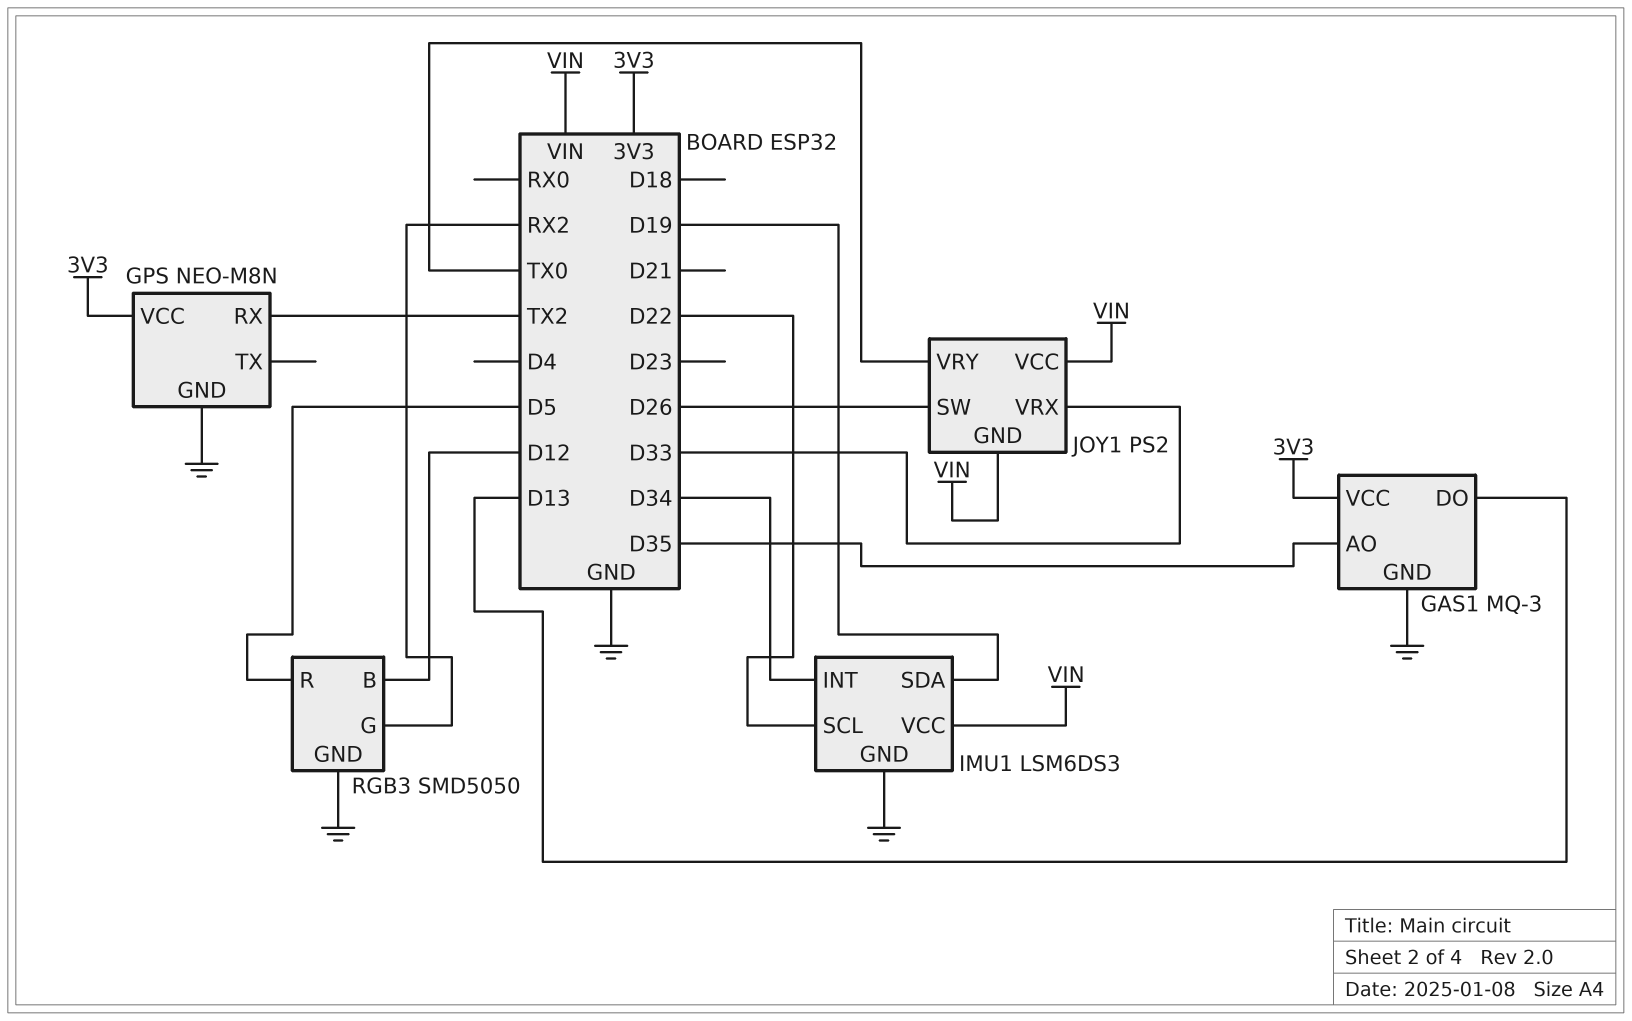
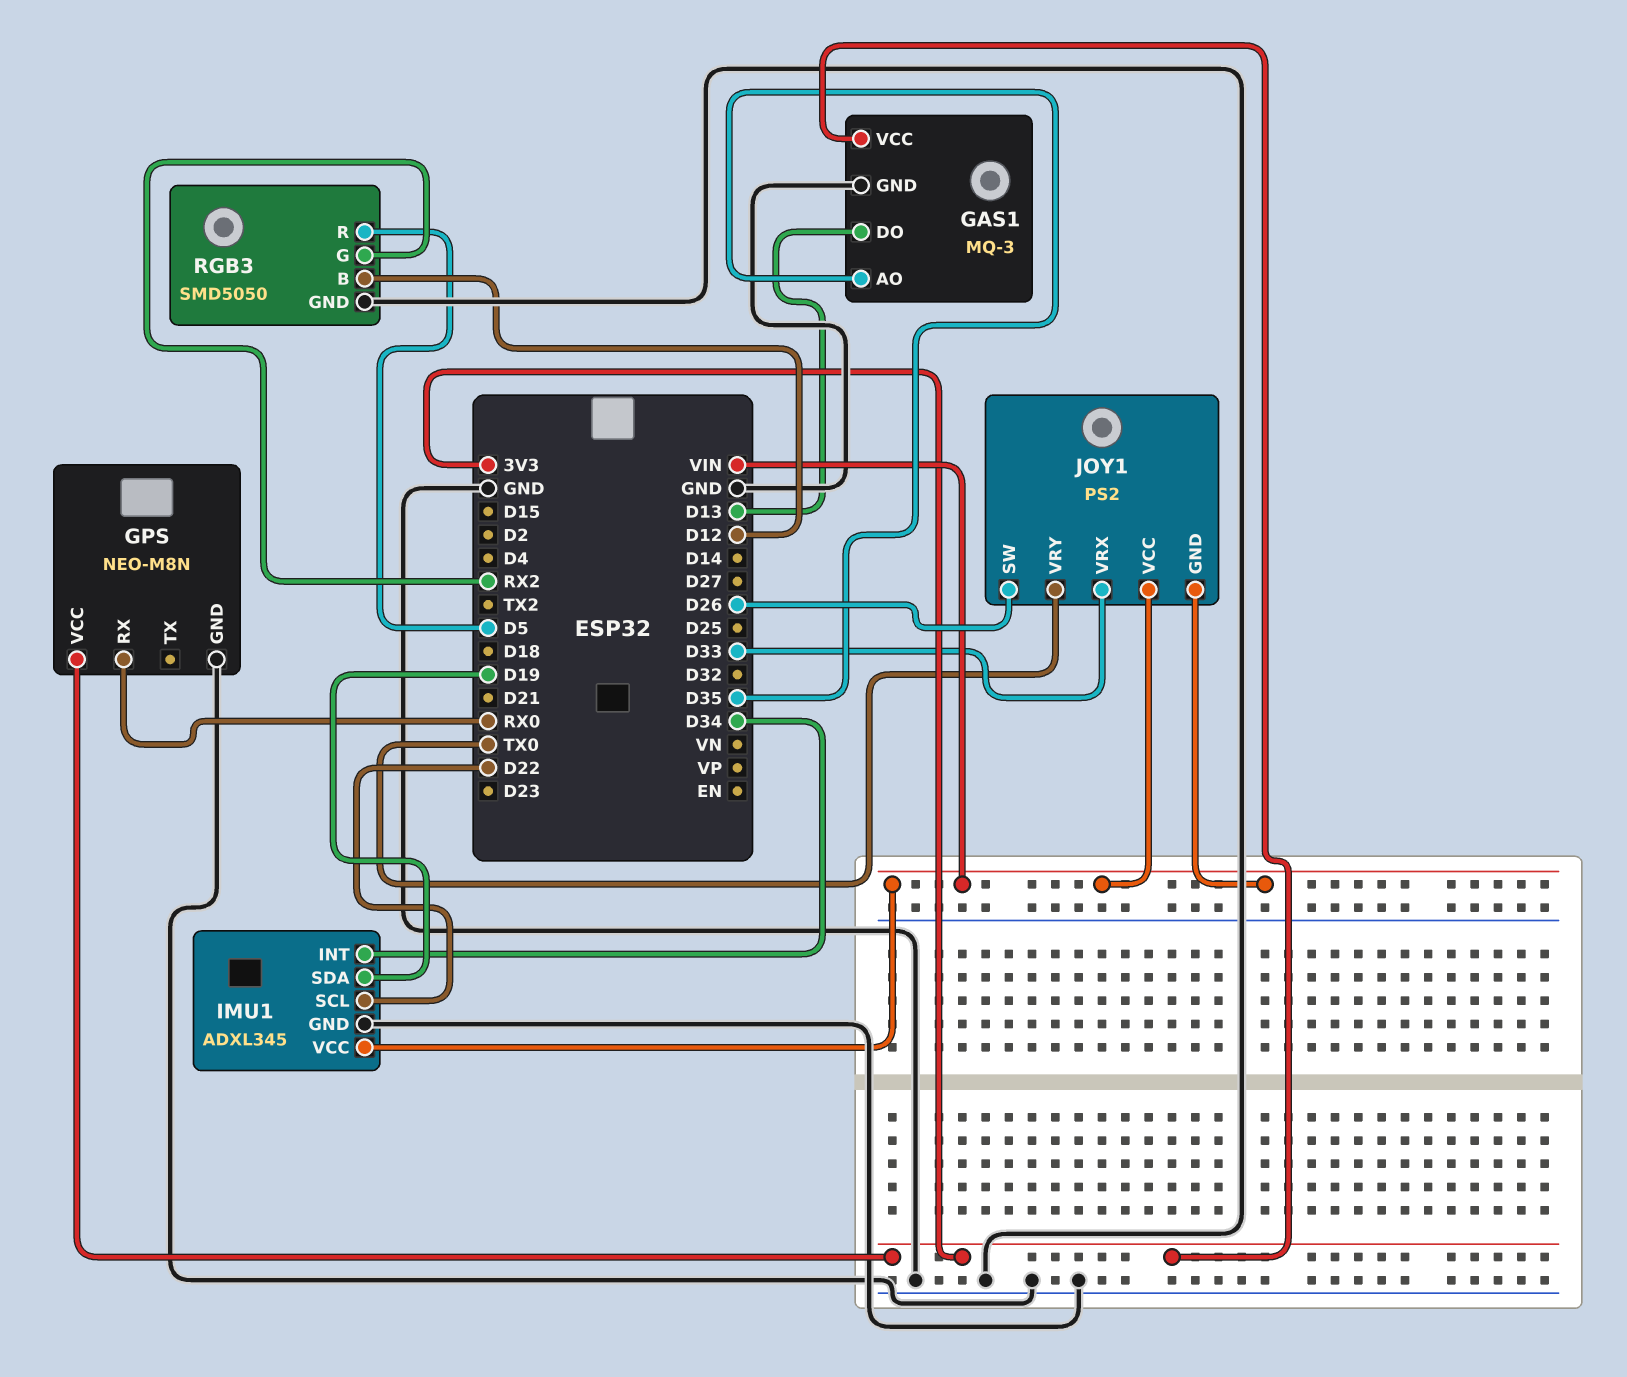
GPS pin RX: TX2 -> RX0
IMU1: LSM6DS3 -> ADXL345

